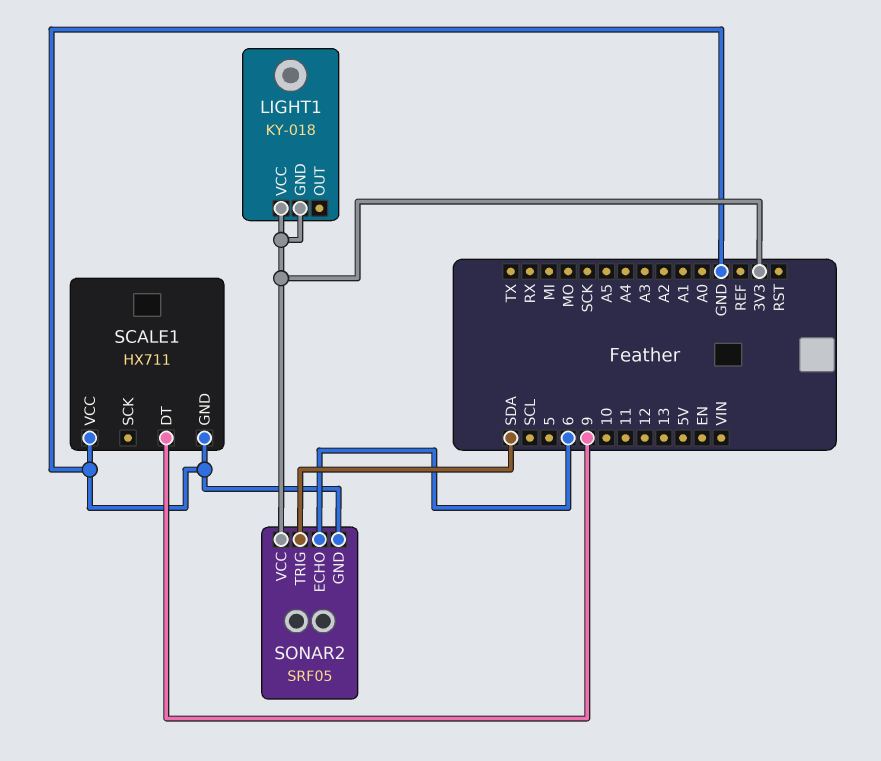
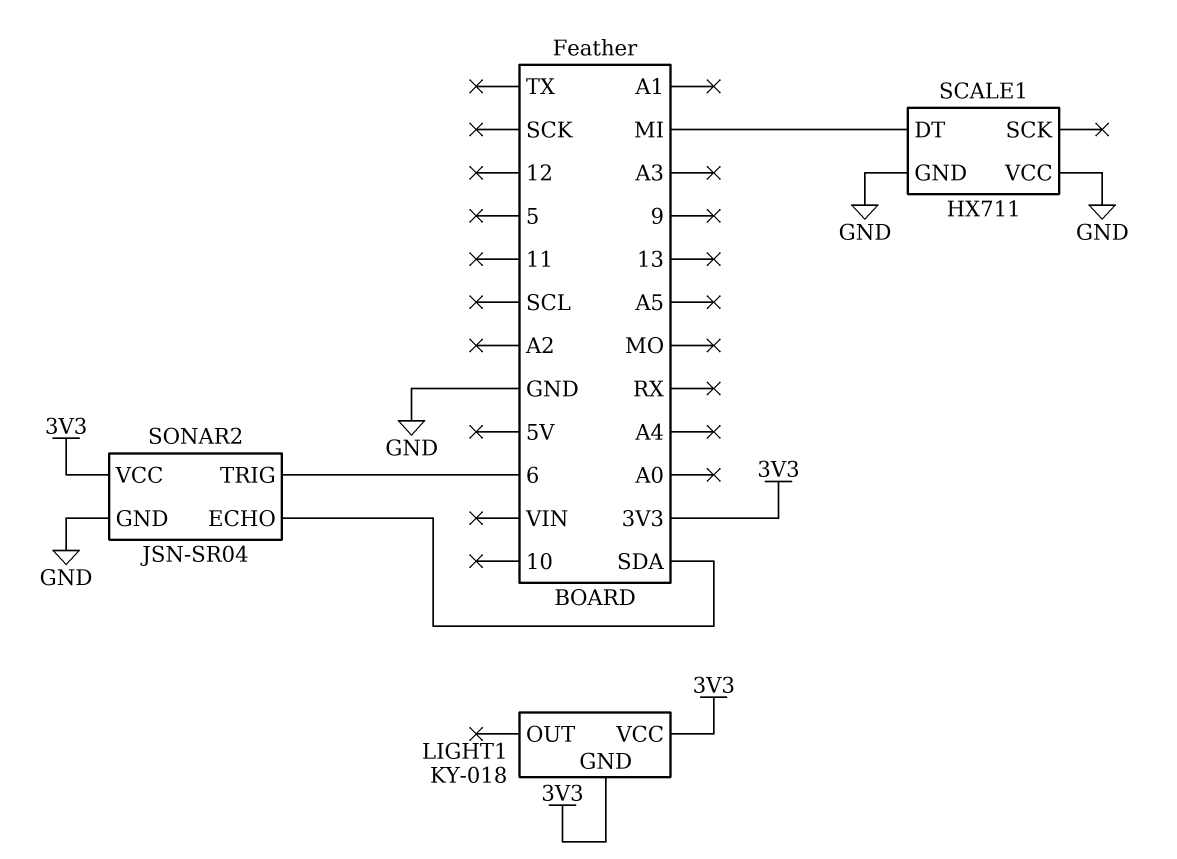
SCALE1 pin DT: 9 -> MI
SONAR2: SRF05 -> JSN-SR04
SONAR2 pin ECHO: 6 -> SDA
SONAR2 pin TRIG: SDA -> 6

